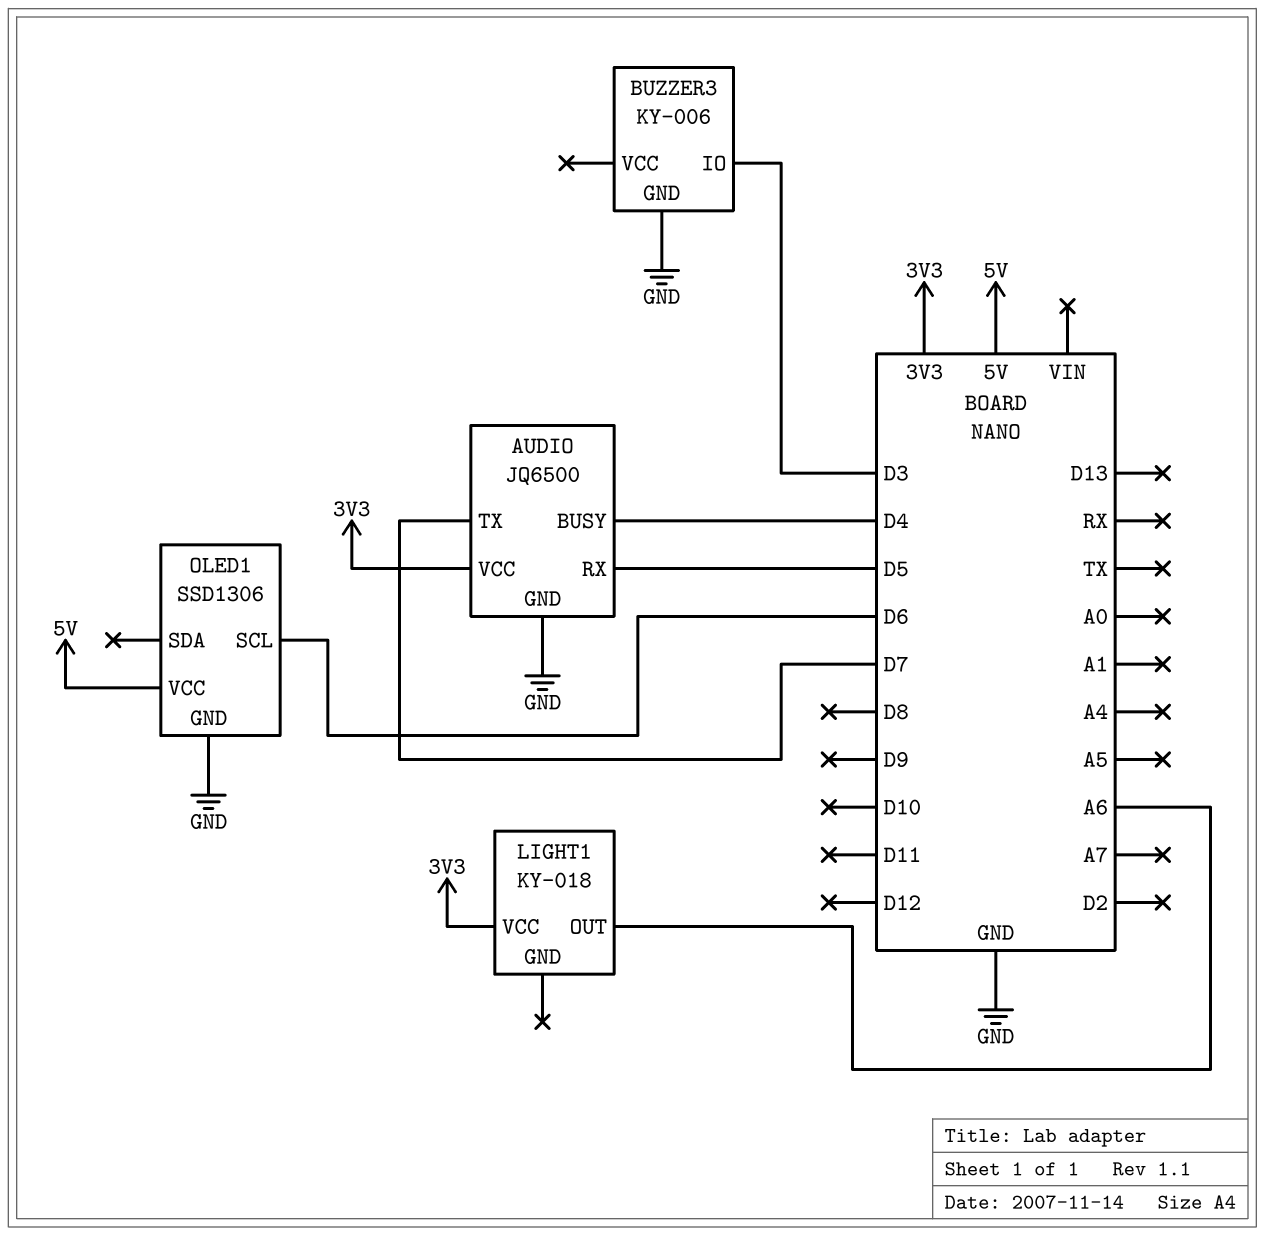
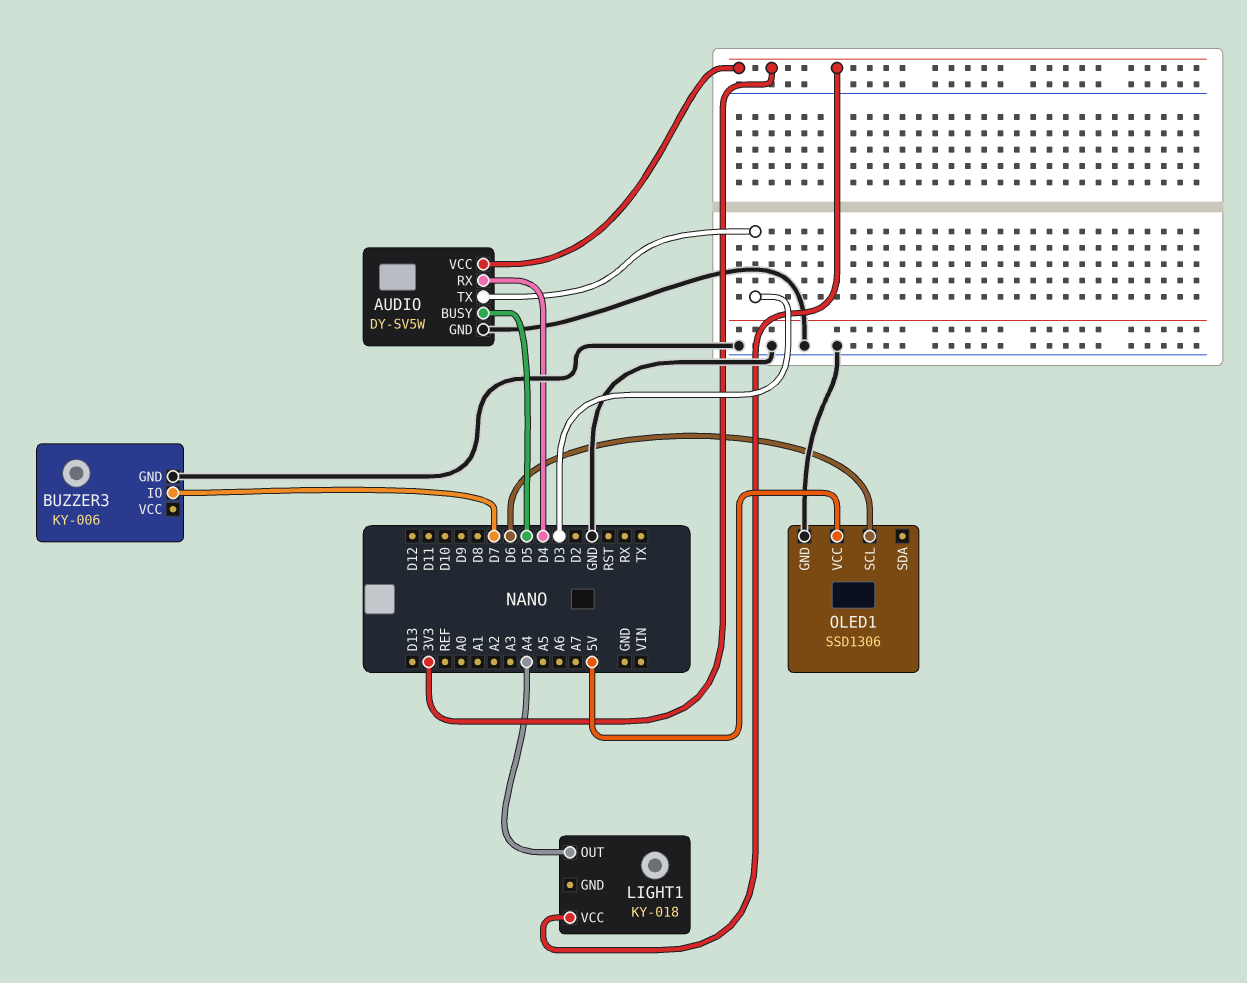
AUDIO: JQ6500 -> DY-SV5W
AUDIO pin BUSY: D4 -> D5
AUDIO pin RX: D5 -> D4
AUDIO pin TX: D7 -> D3
BUZZER3 pin IO: D3 -> D7
LIGHT1 pin OUT: A6 -> A4

